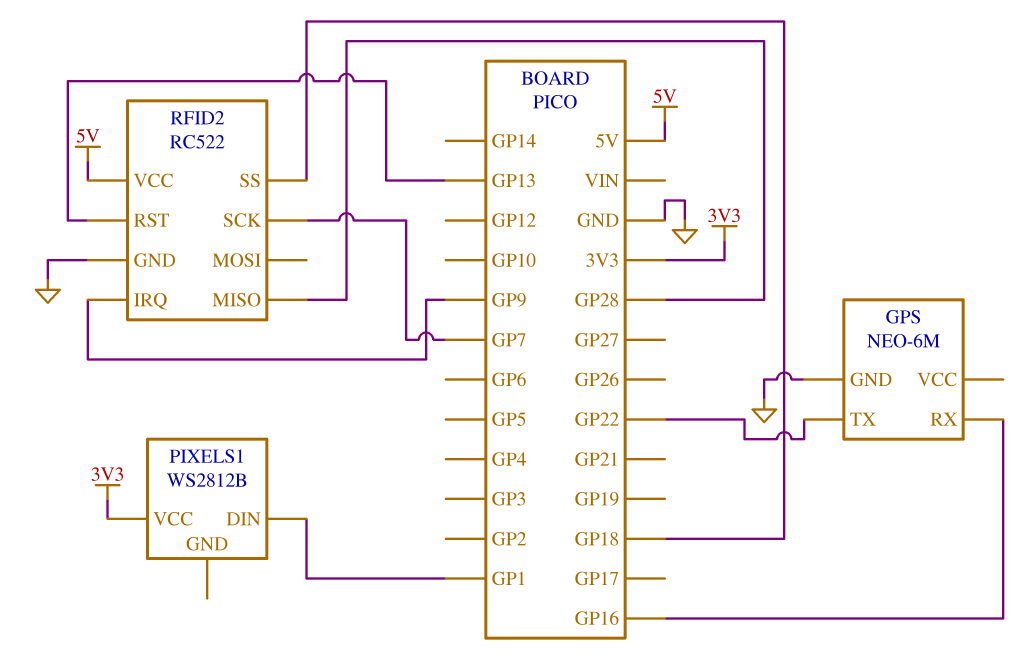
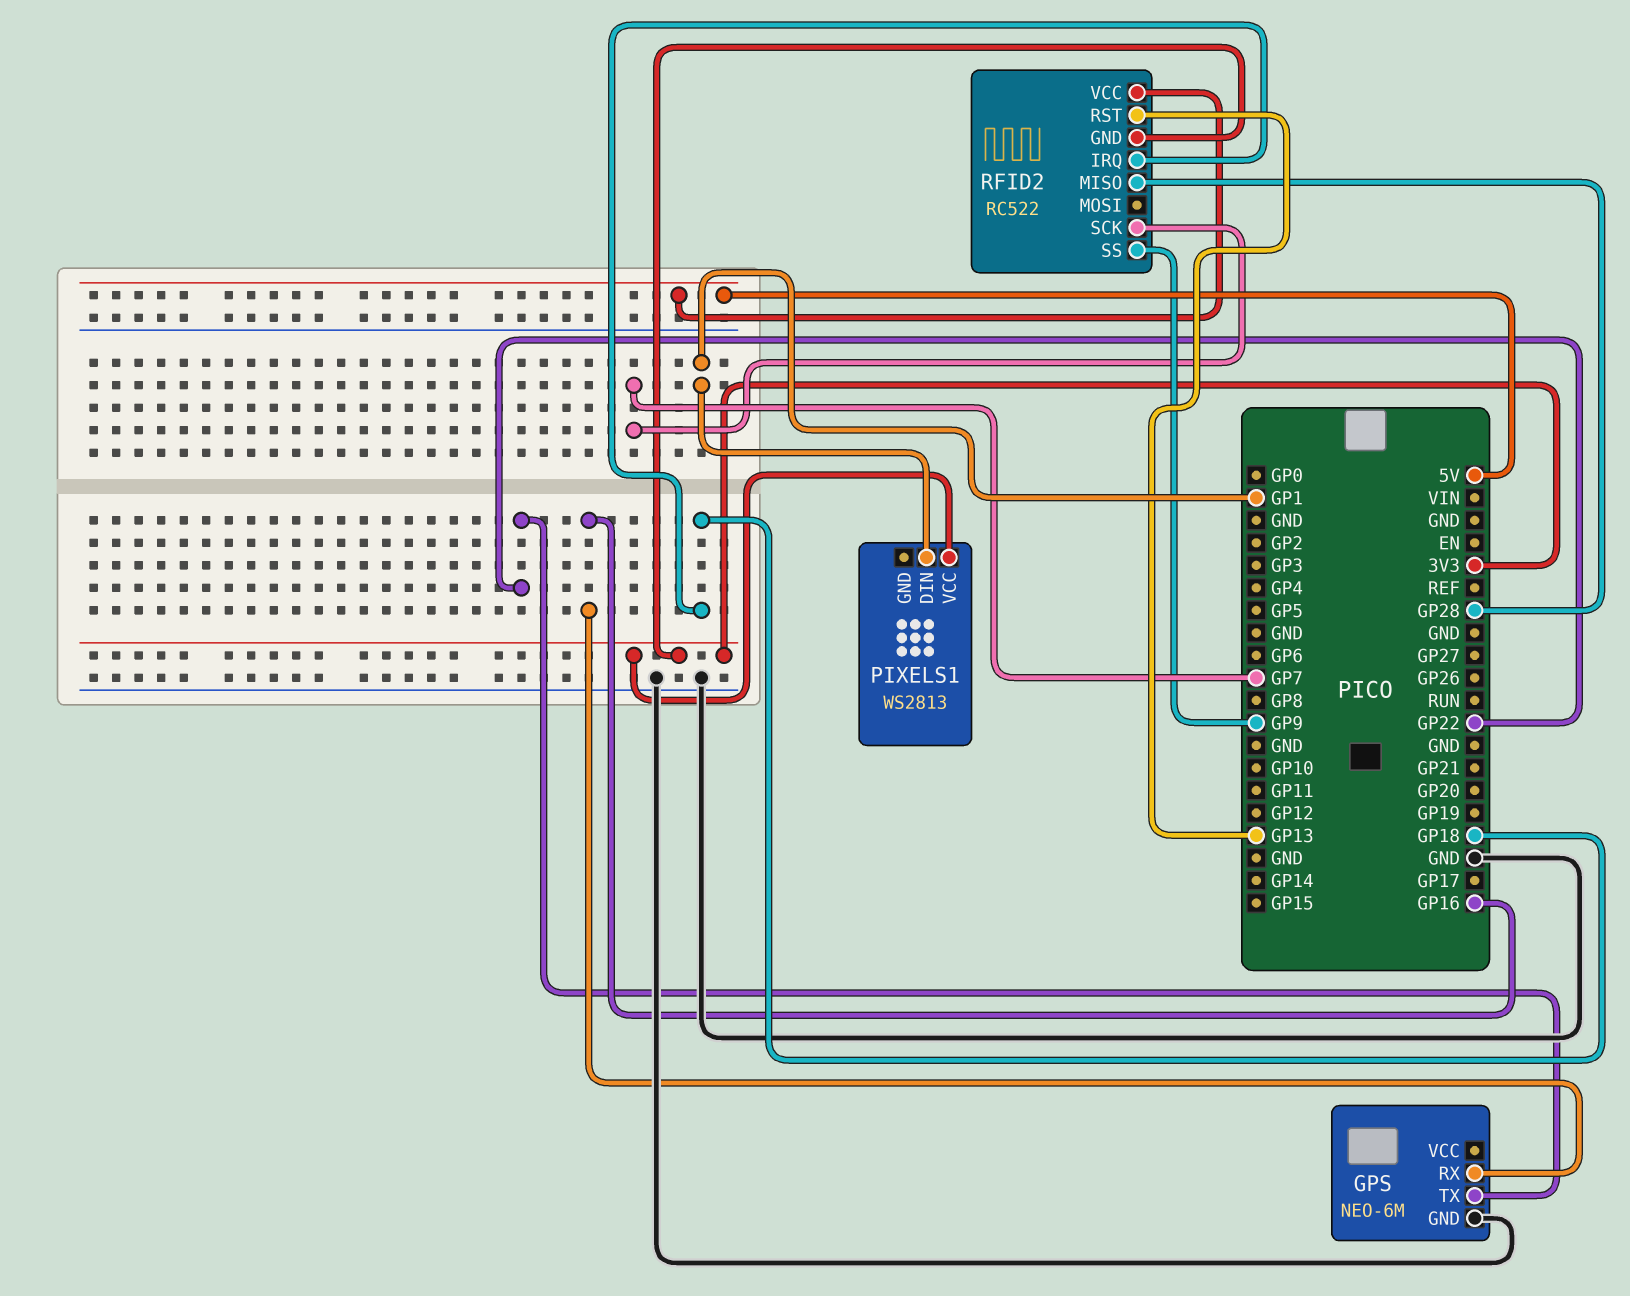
PIXELS1: WS2812B -> WS2813
RFID2 pin GND: GND -> 3V3
RFID2 pin IRQ: GP9 -> GP18
RFID2 pin SS: GP18 -> GP9

